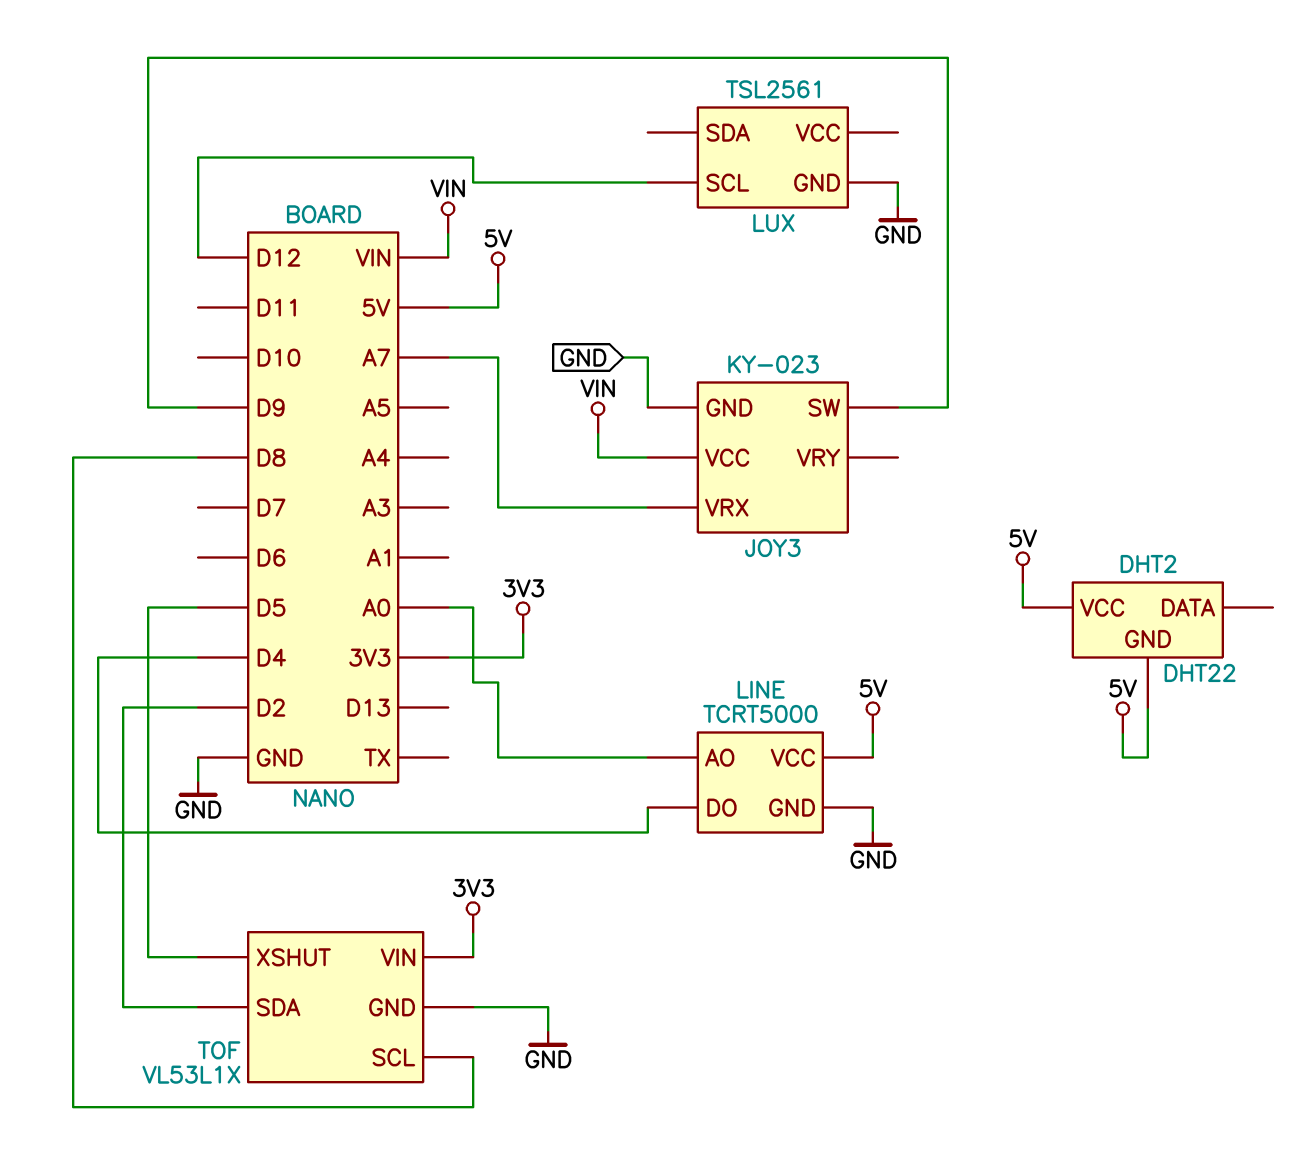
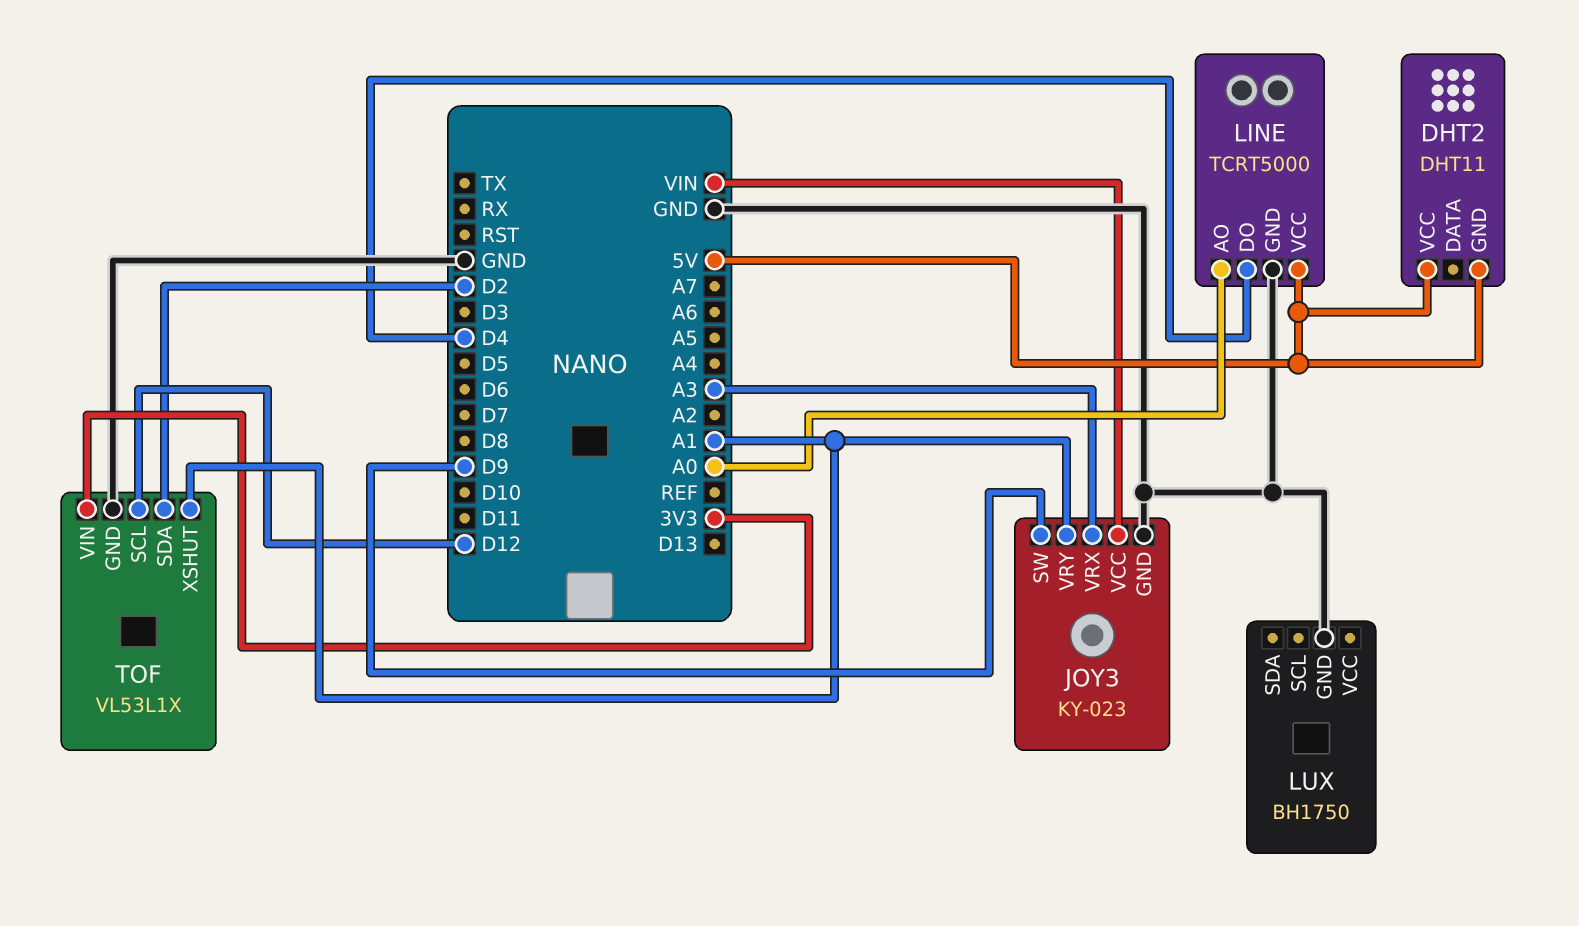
DHT2: DHT22 -> DHT11
JOY3 pin VRX: A7 -> A3
JOY3 pin VRY: none -> A1
LUX: TSL2561 -> BH1750
LUX pin SCL: D12 -> none
TOF pin SCL: D8 -> D12
TOF pin XSHUT: D5 -> A1

